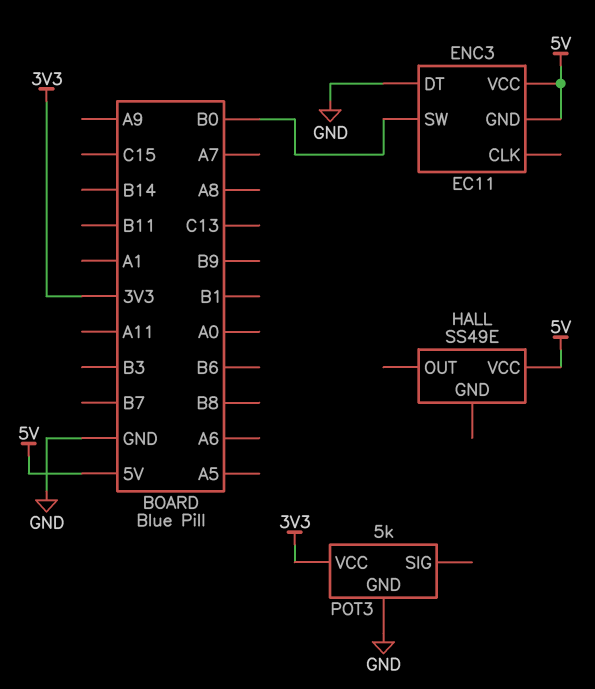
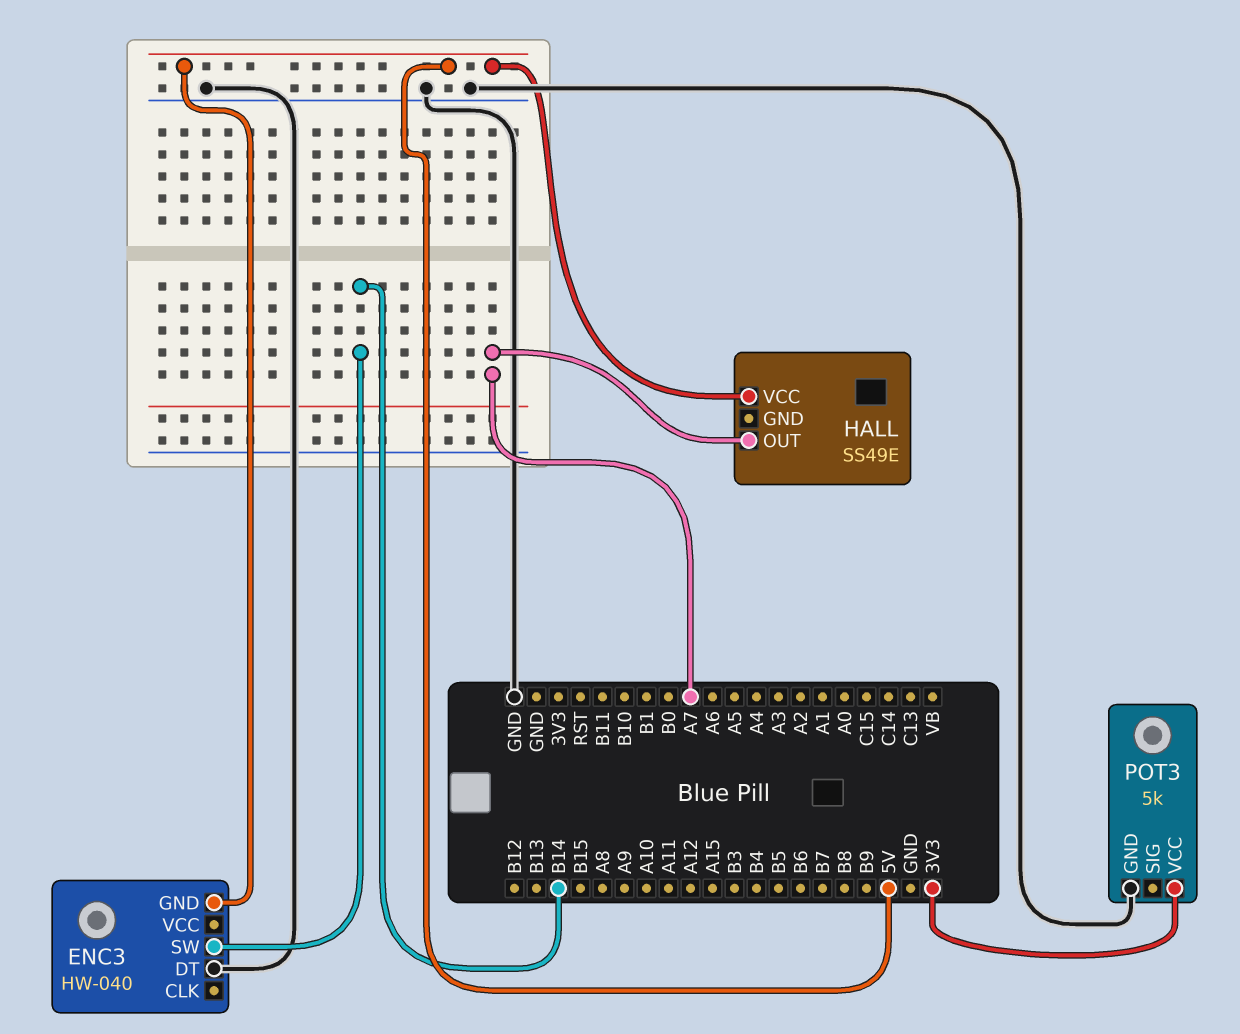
ENC3: EC11 -> HW-040
ENC3 pin SW: B0 -> B14
ENC3 pin VCC: 5V -> none
HALL pin OUT: none -> A7

